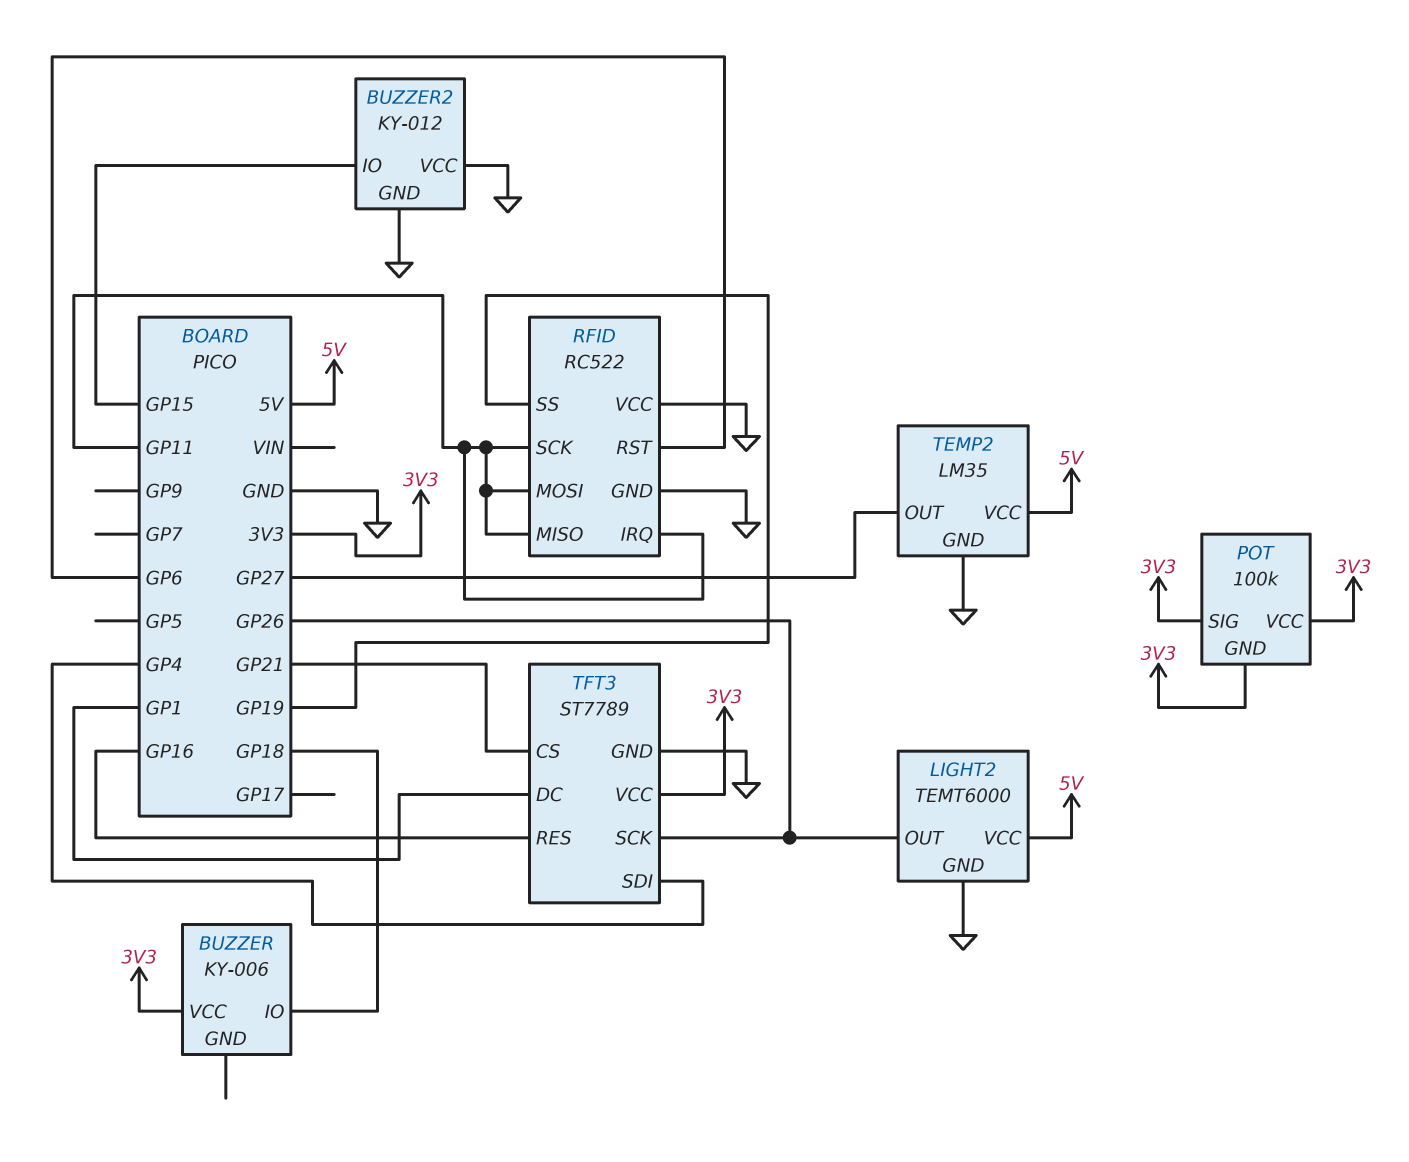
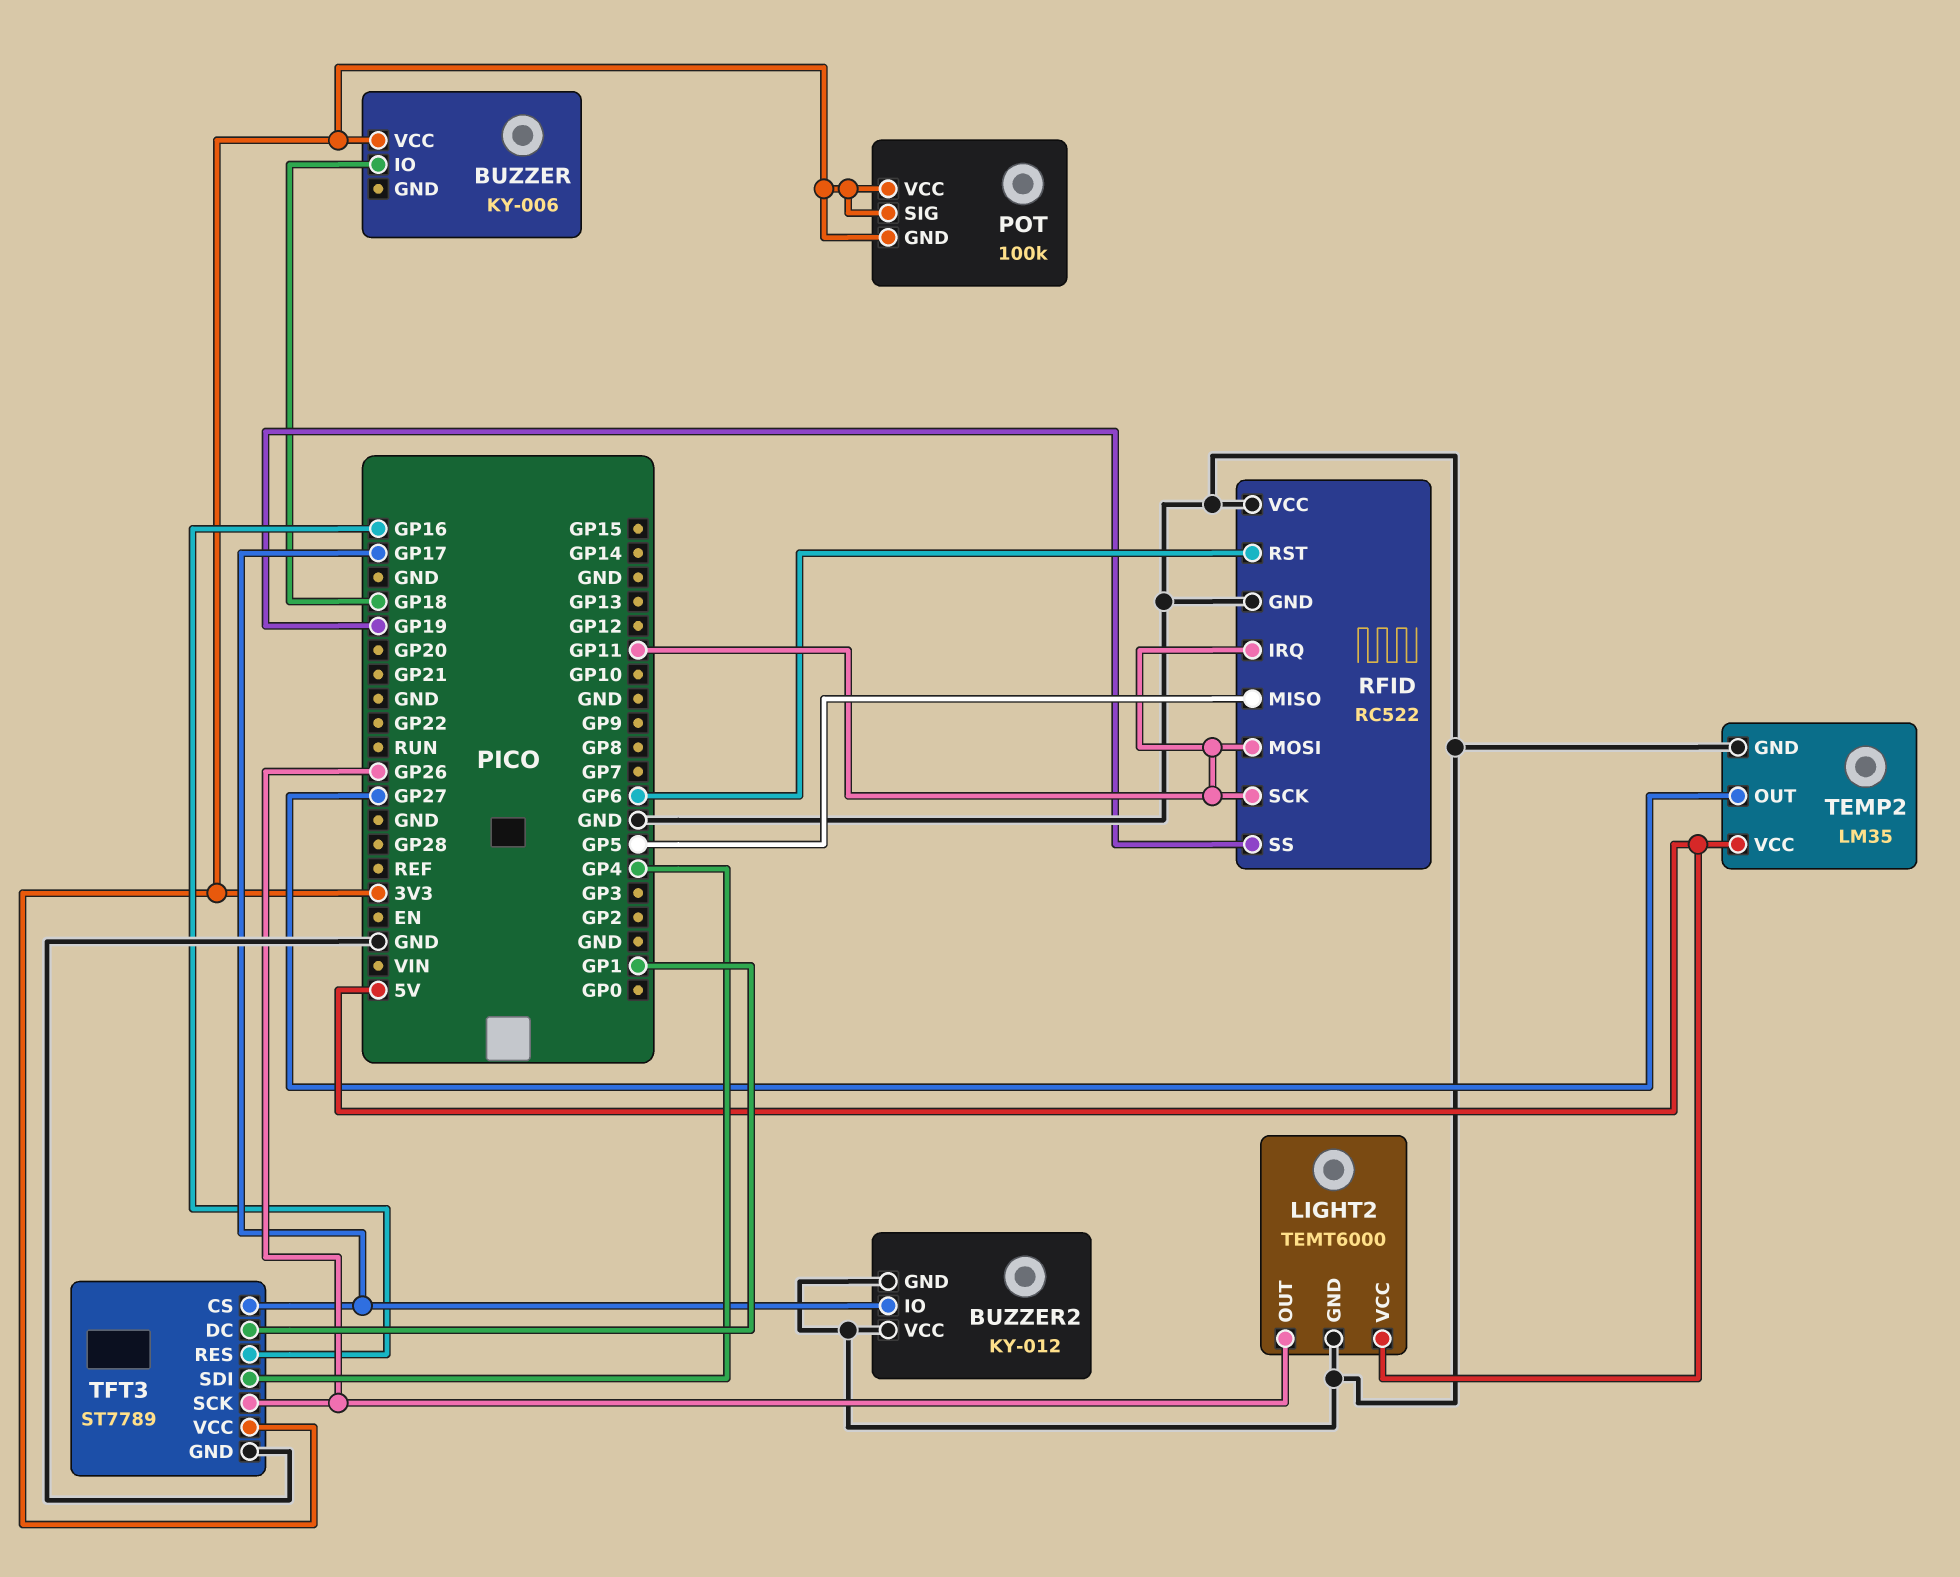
BUZZER2 pin IO: GP15 -> GP17
RFID pin MISO: GP11 -> GP5
TFT3 pin CS: GP21 -> GP17

